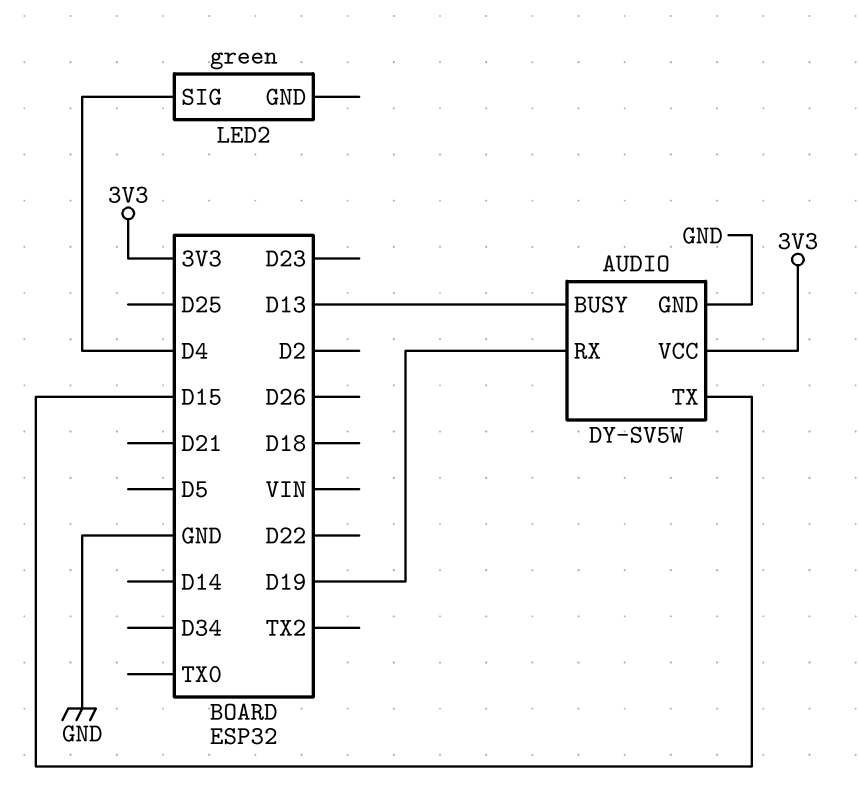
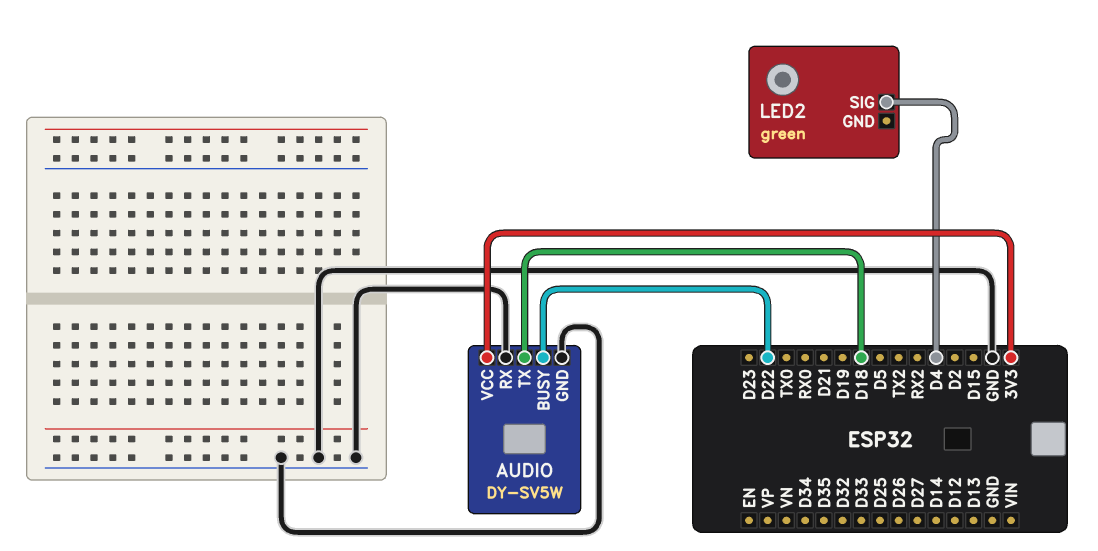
AUDIO pin BUSY: D13 -> D22
AUDIO pin RX: D19 -> GND
AUDIO pin TX: D15 -> D18

